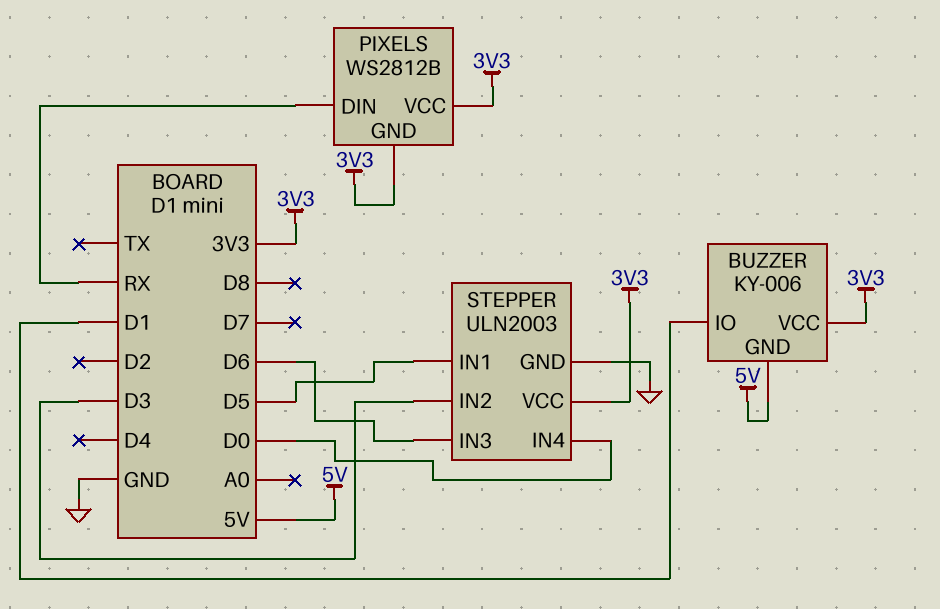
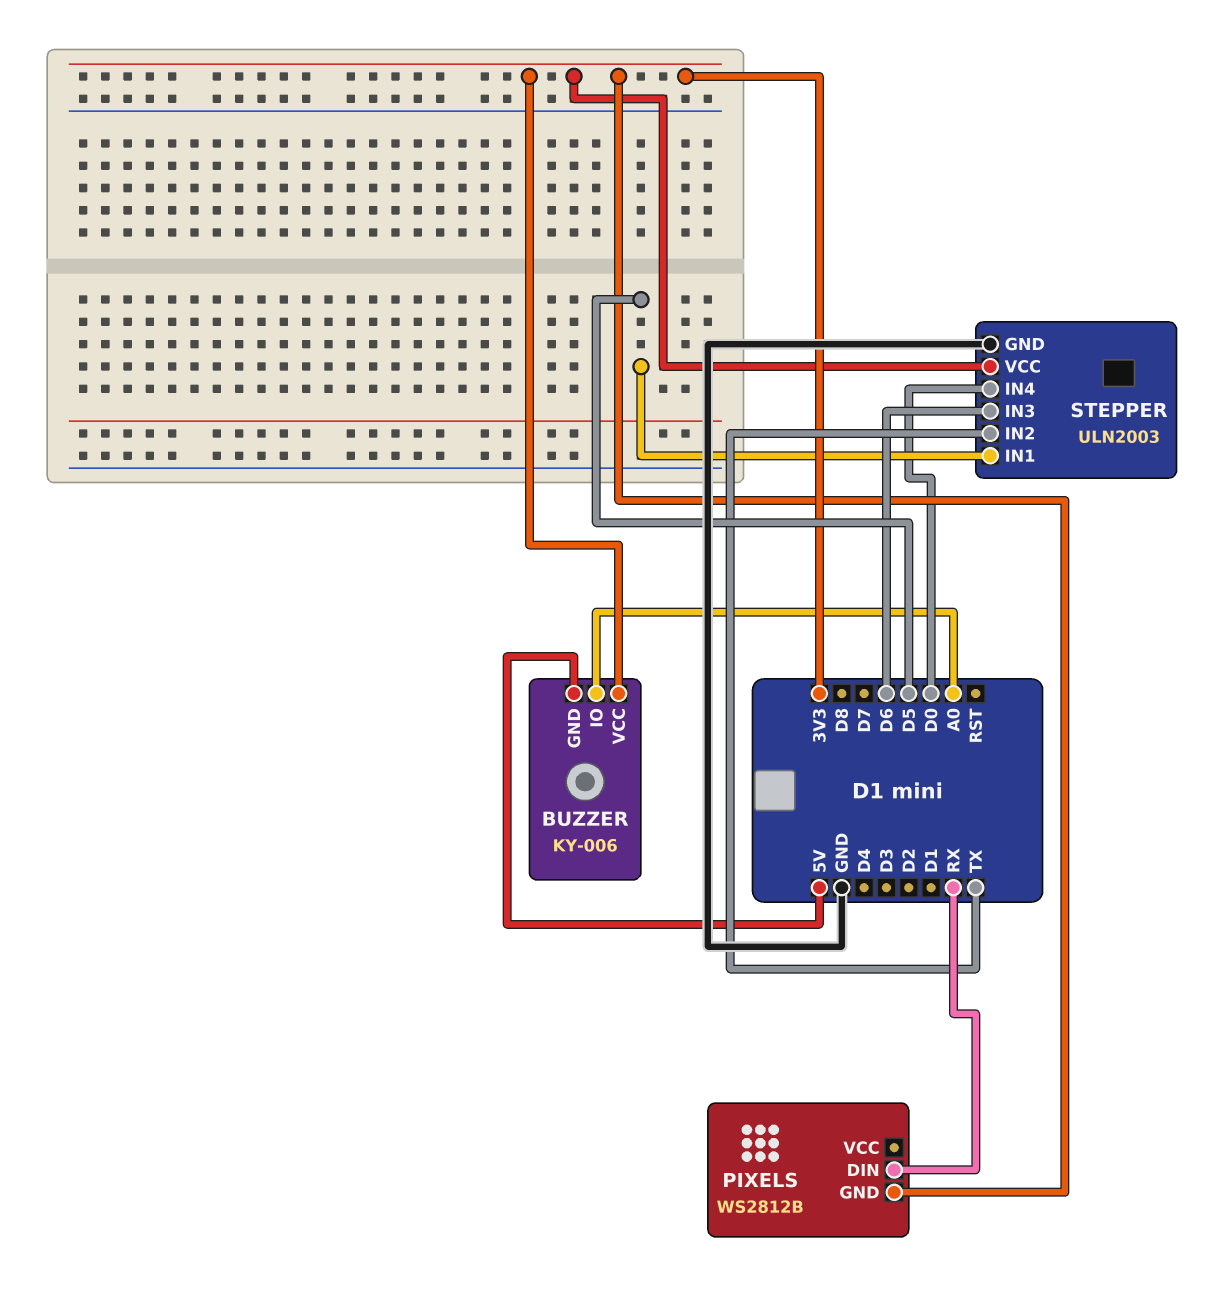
BUZZER pin IO: D1 -> A0
PIXELS pin VCC: 3V3 -> none
STEPPER pin IN2: D3 -> TX

